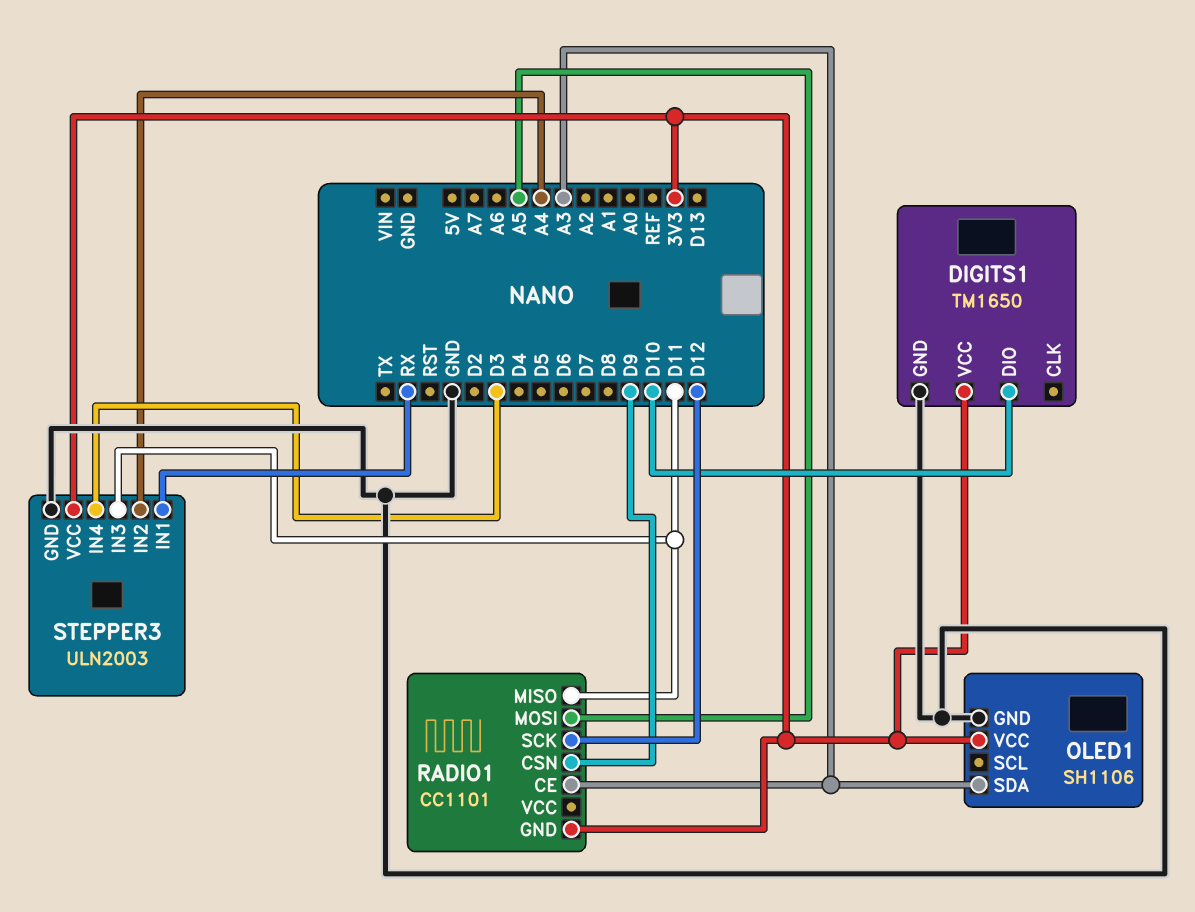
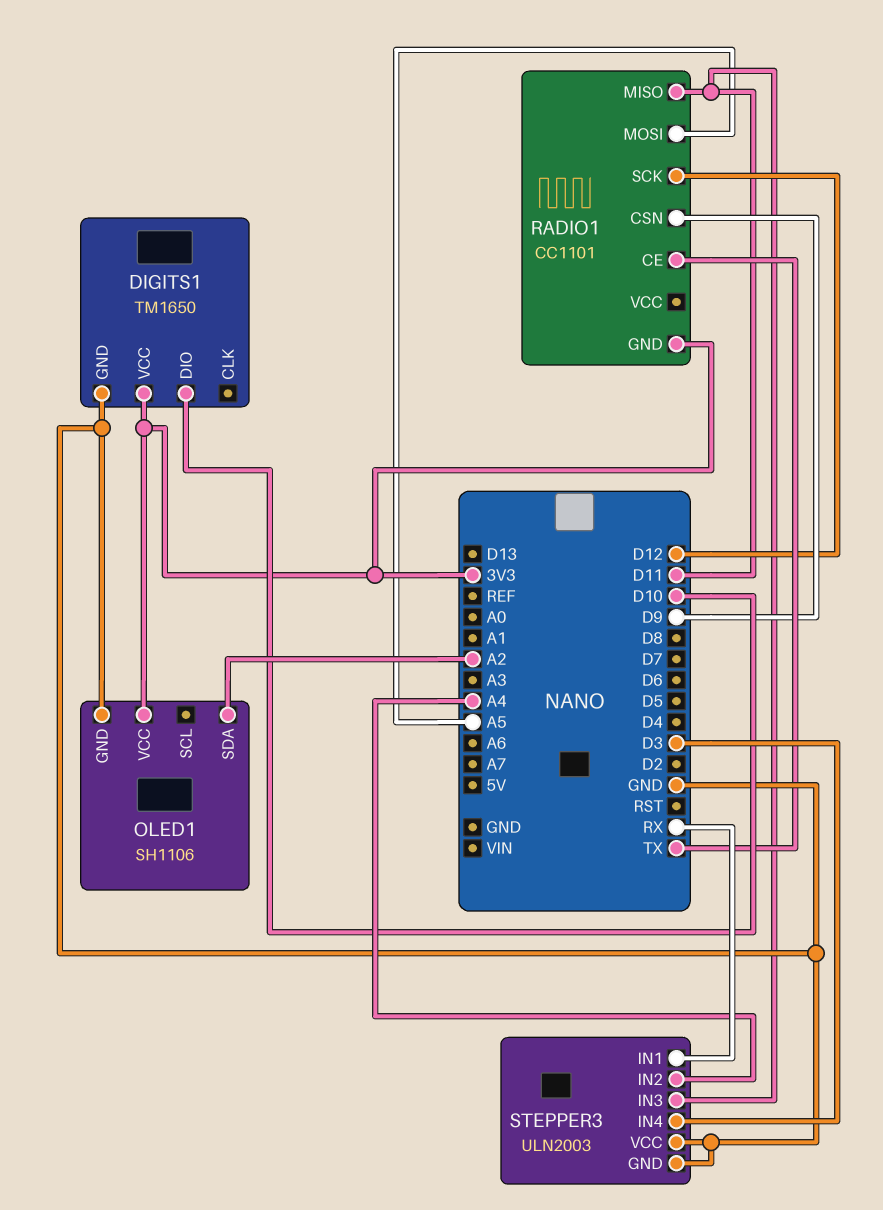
OLED1 pin SDA: A3 -> A2
RADIO1 pin CE: A3 -> TX
STEPPER3 pin VCC: 3V3 -> GND

